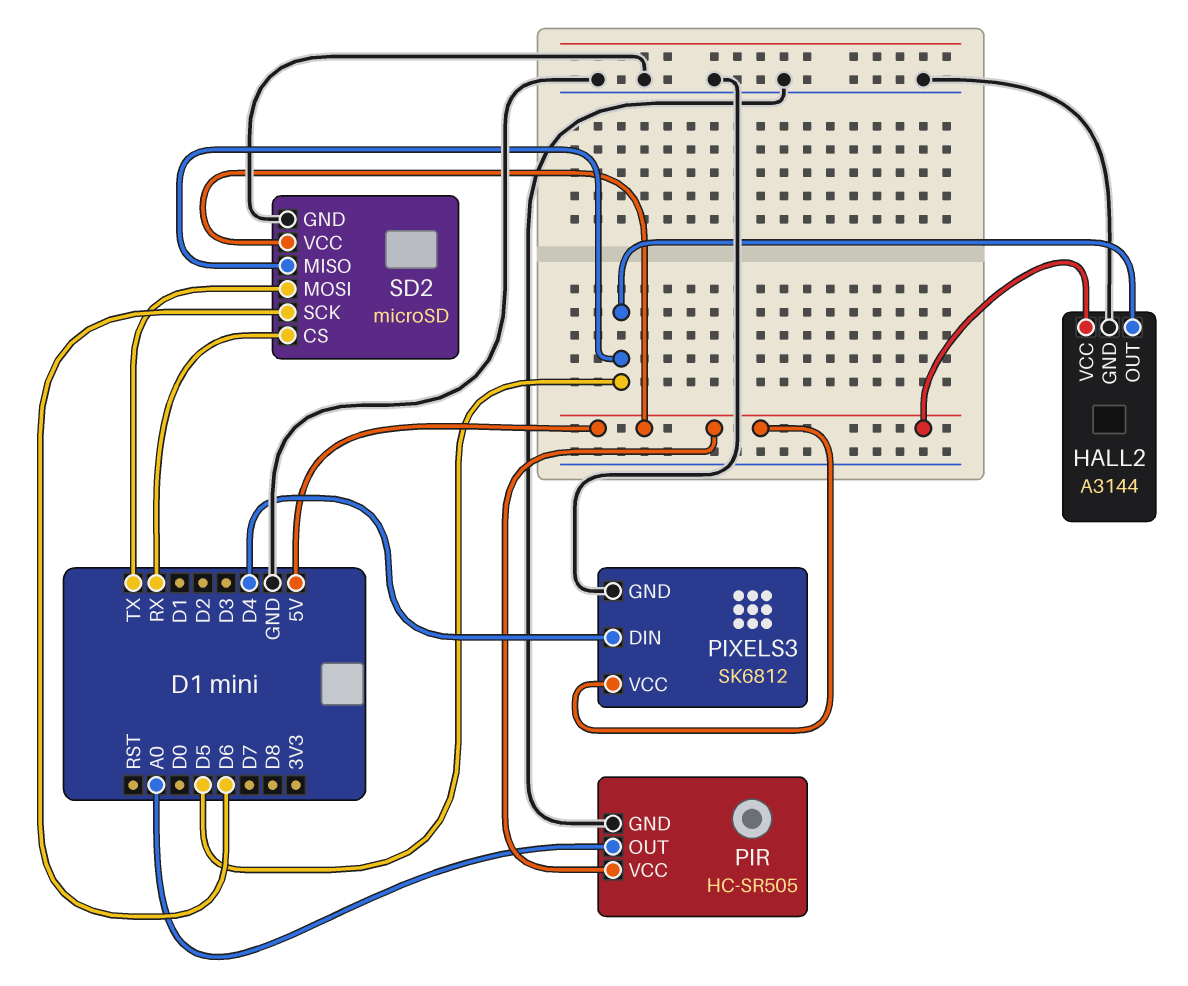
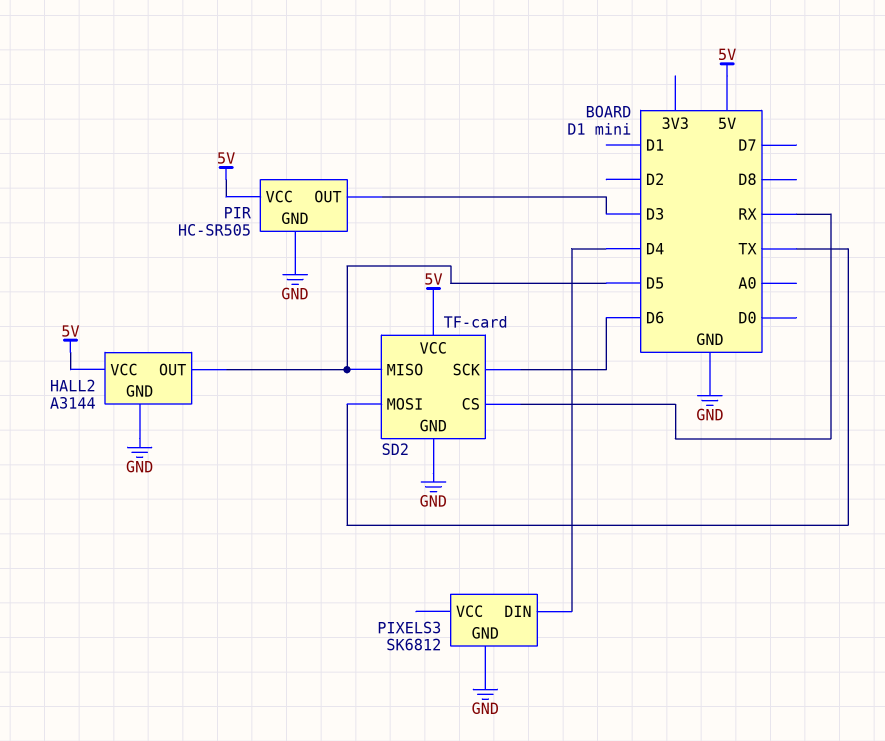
PIR pin OUT: A0 -> D3
PIXELS3 pin VCC: 5V -> none
SD2: microSD -> TF-card

